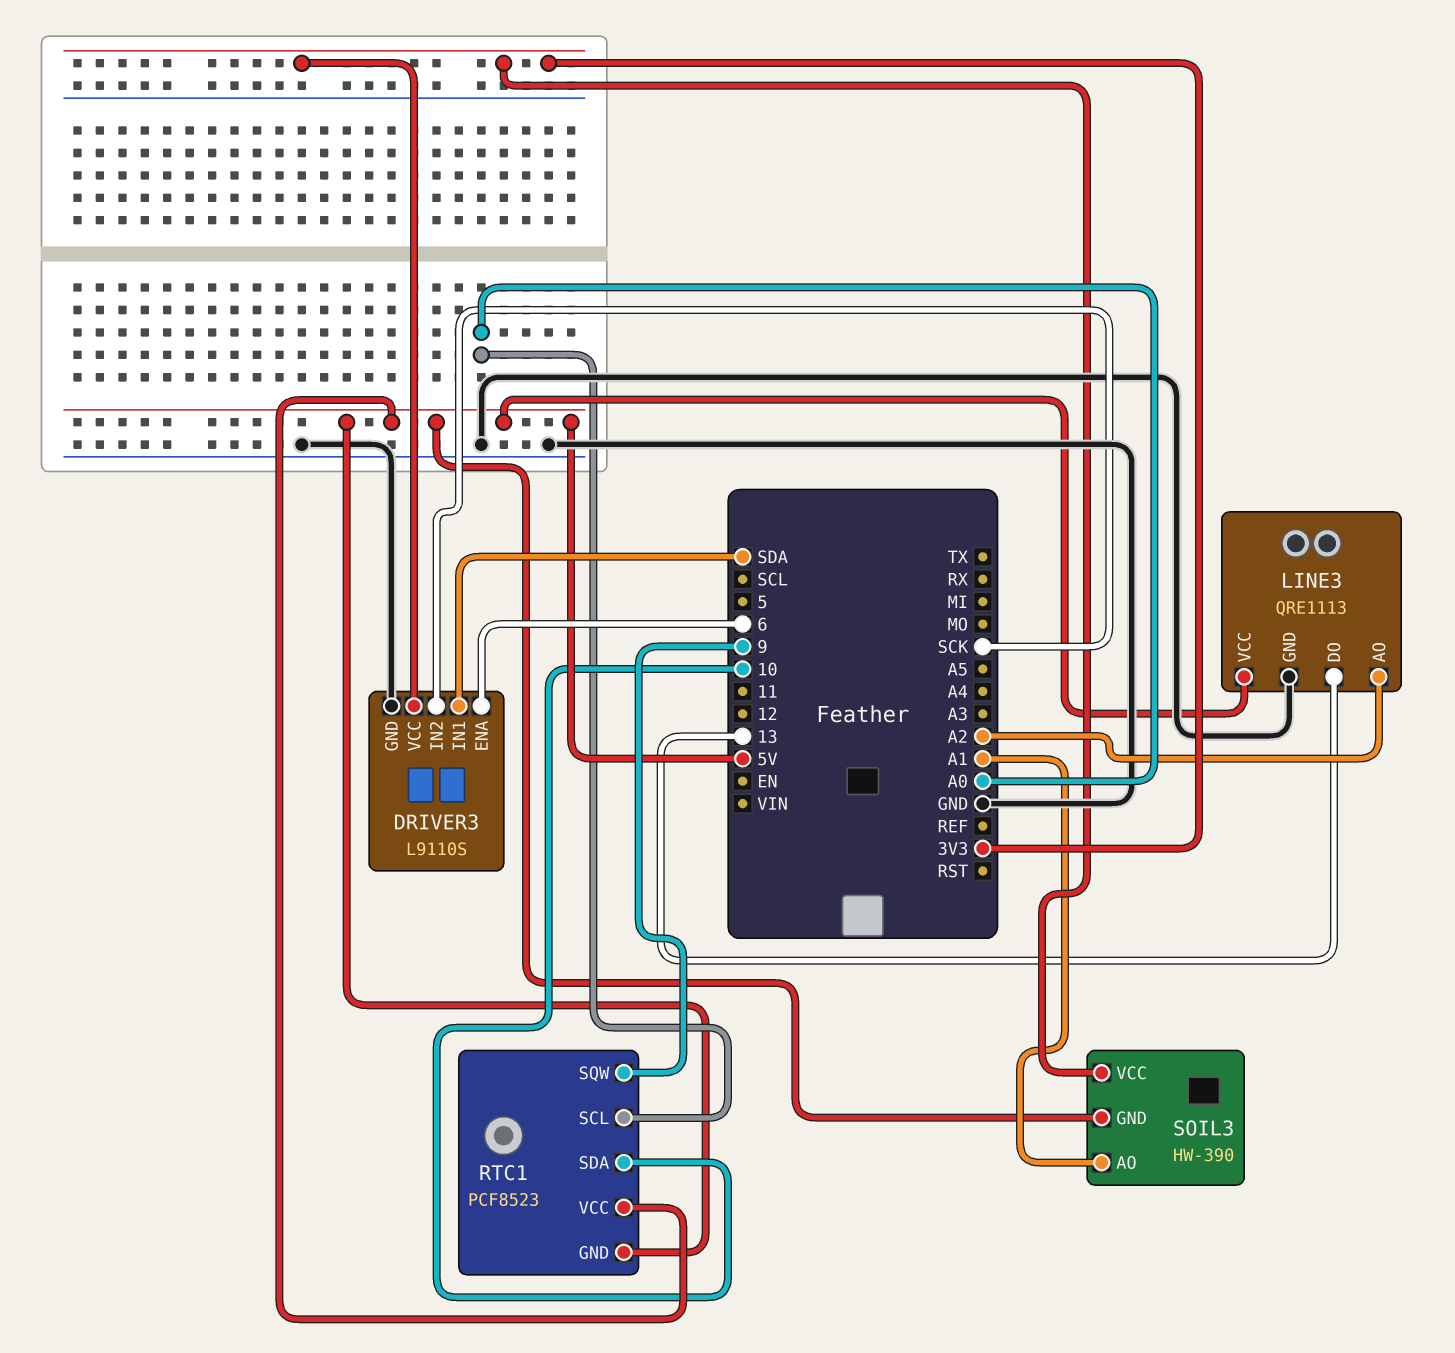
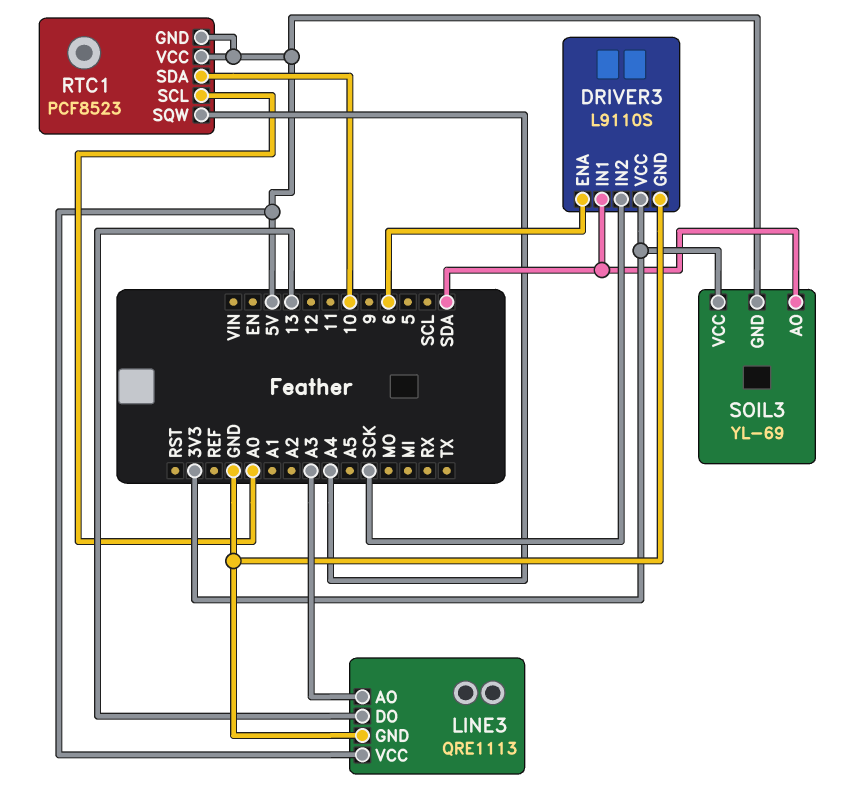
LINE3 pin AO: A2 -> A3
RTC1 pin SQW: 9 -> A4
SOIL3: HW-390 -> YL-69
SOIL3 pin AO: A1 -> SDA

